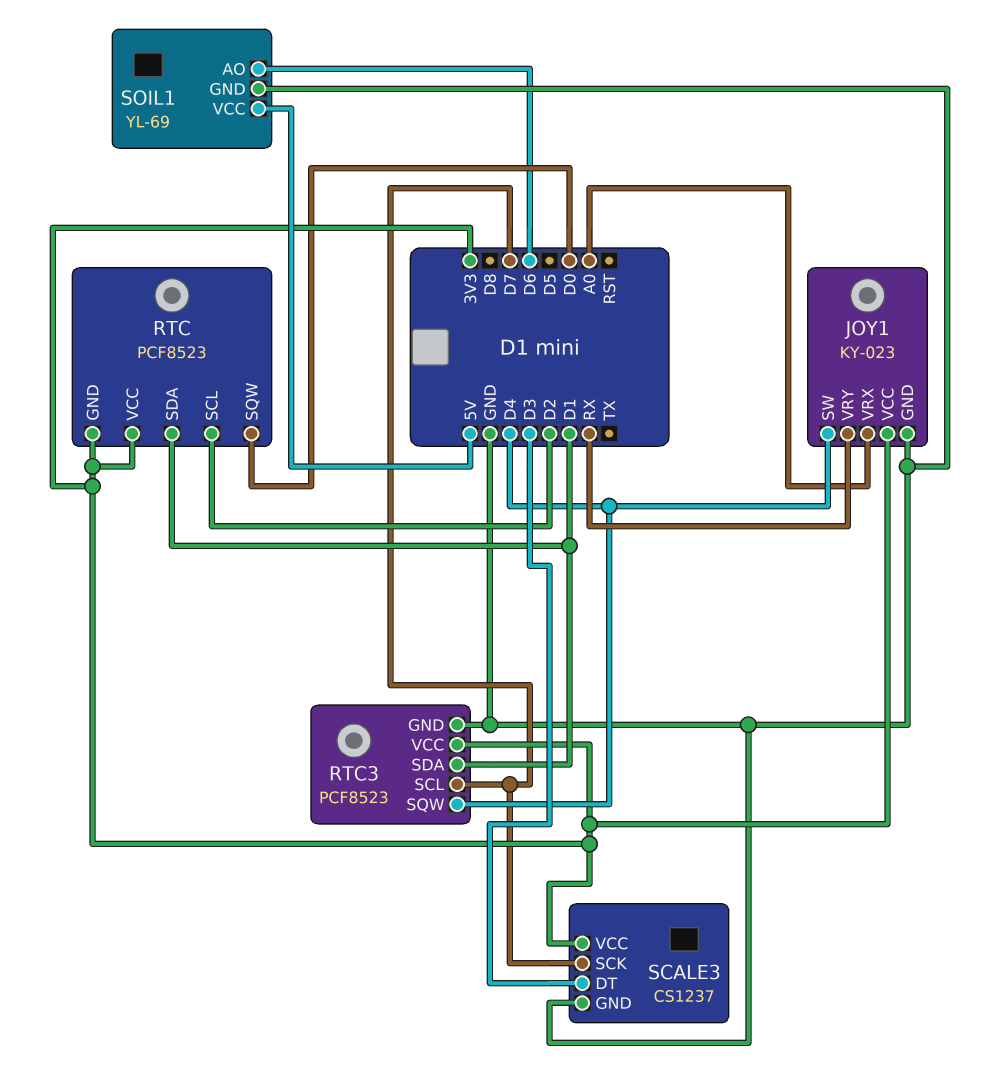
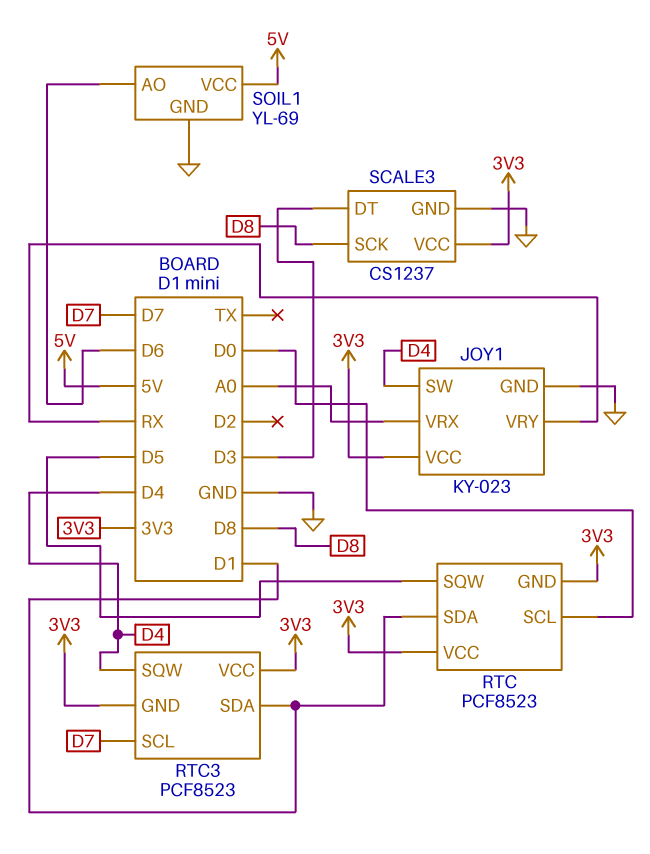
RTC pin SCL: D2 -> D0
RTC pin SQW: D0 -> D5
RTC3 pin GND: GND -> 3V3
SCALE3 pin SCK: D7 -> D8

